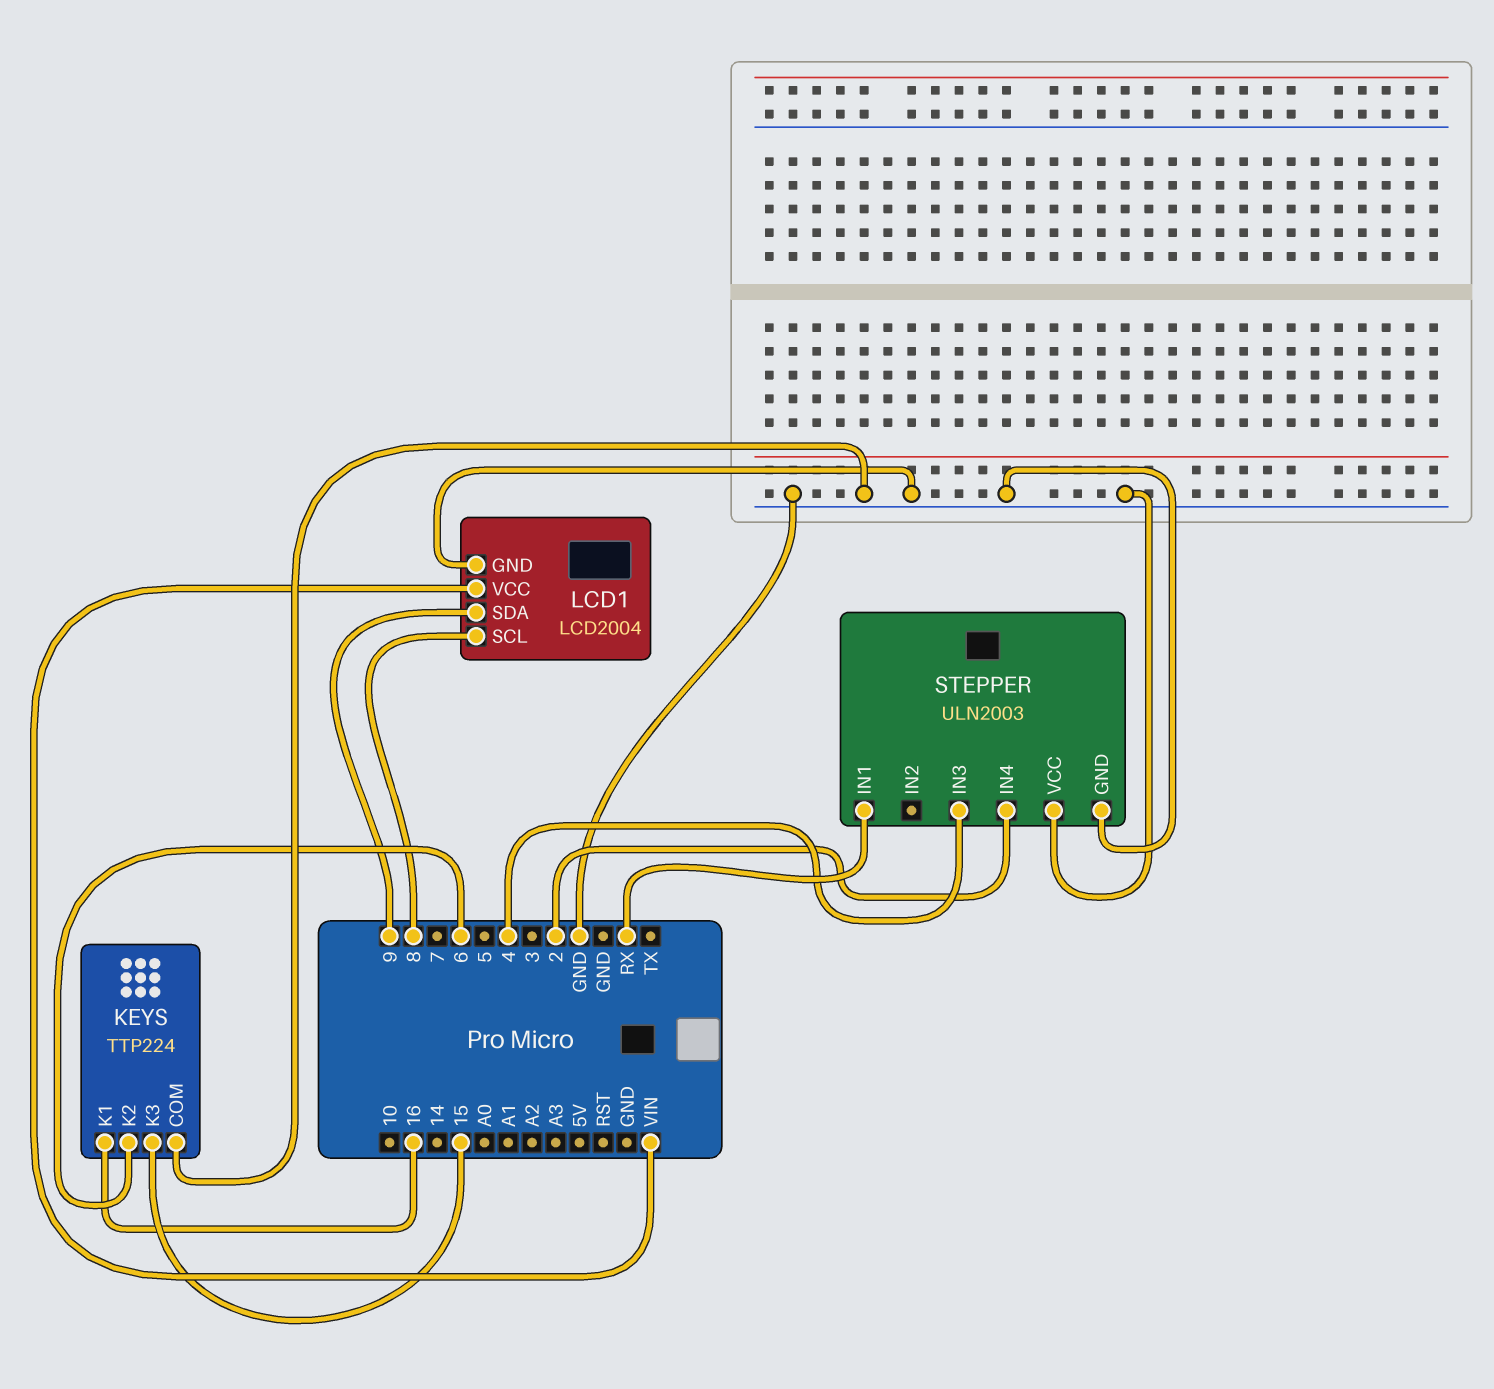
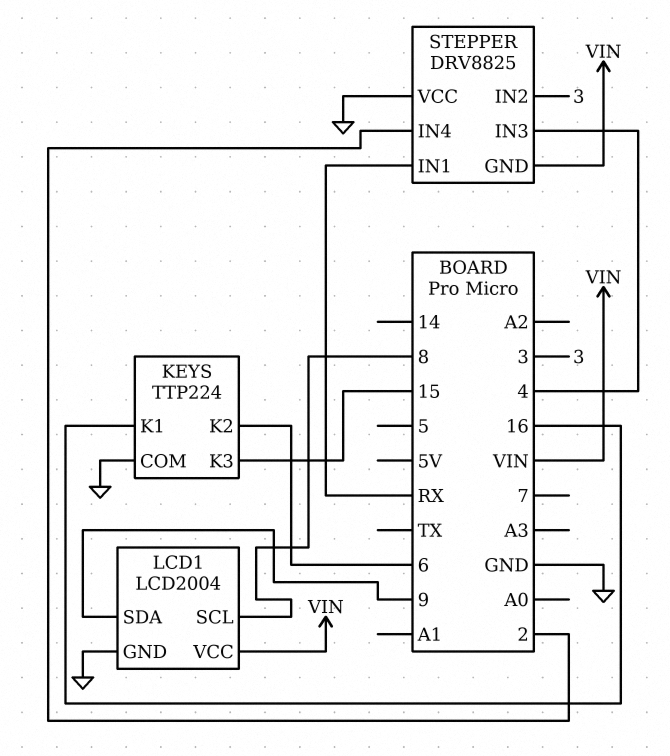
STEPPER: ULN2003 -> DRV8825
STEPPER pin GND: GND -> VIN
STEPPER pin IN2: none -> 3

